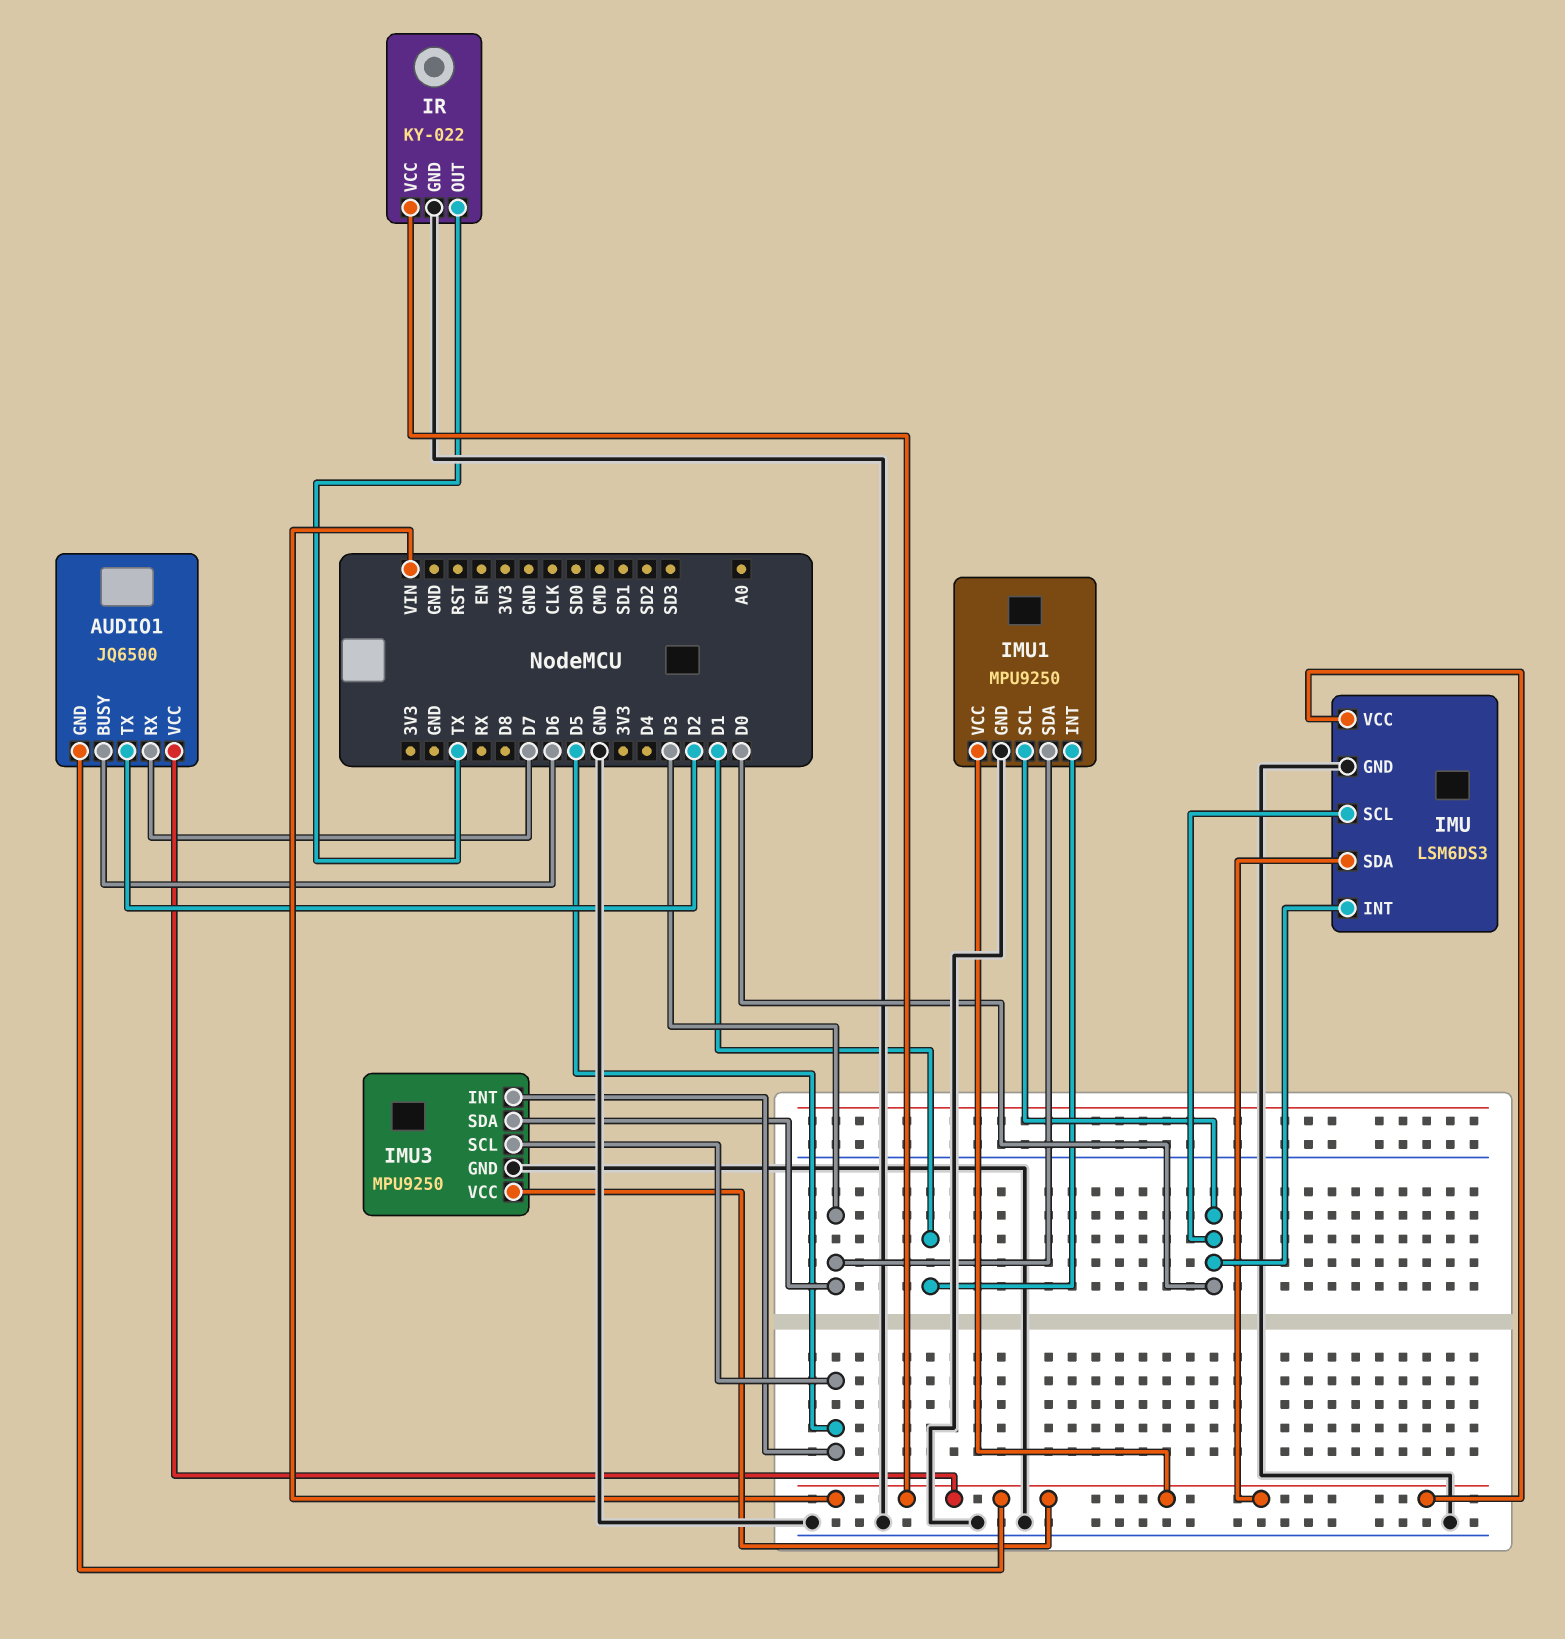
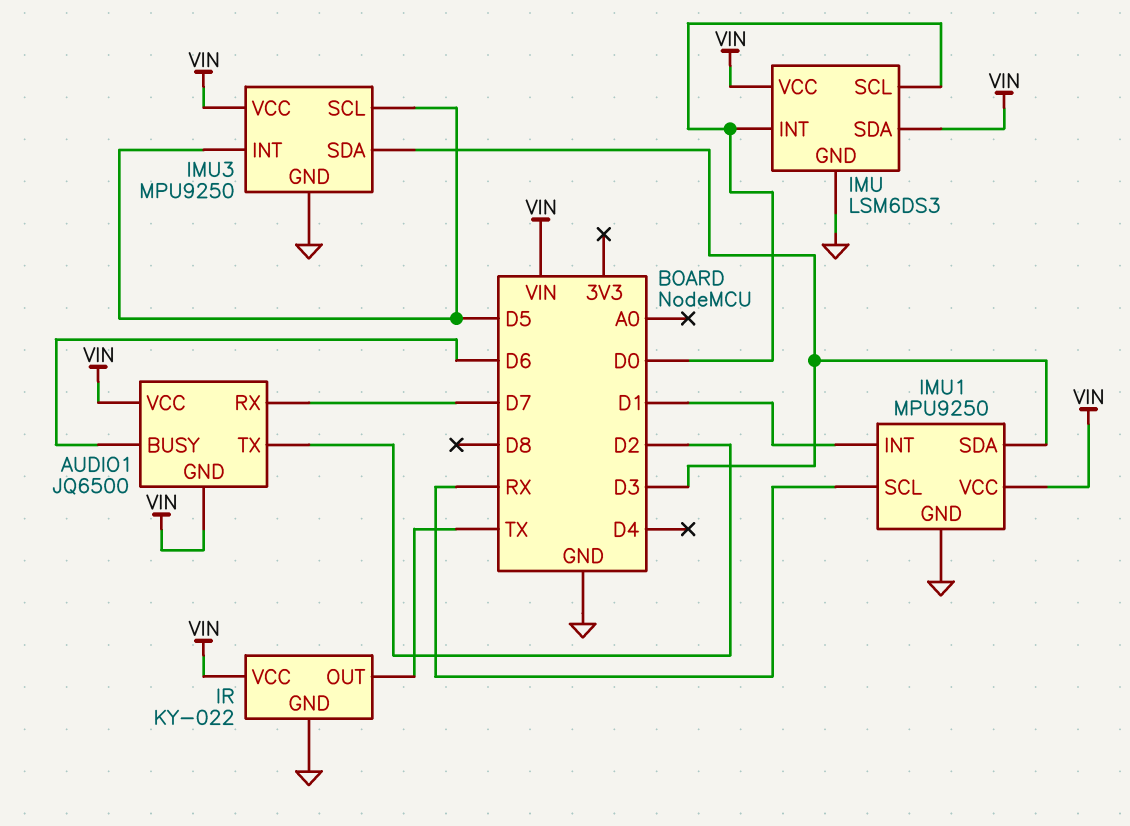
IMU1 pin SCL: D0 -> RX

